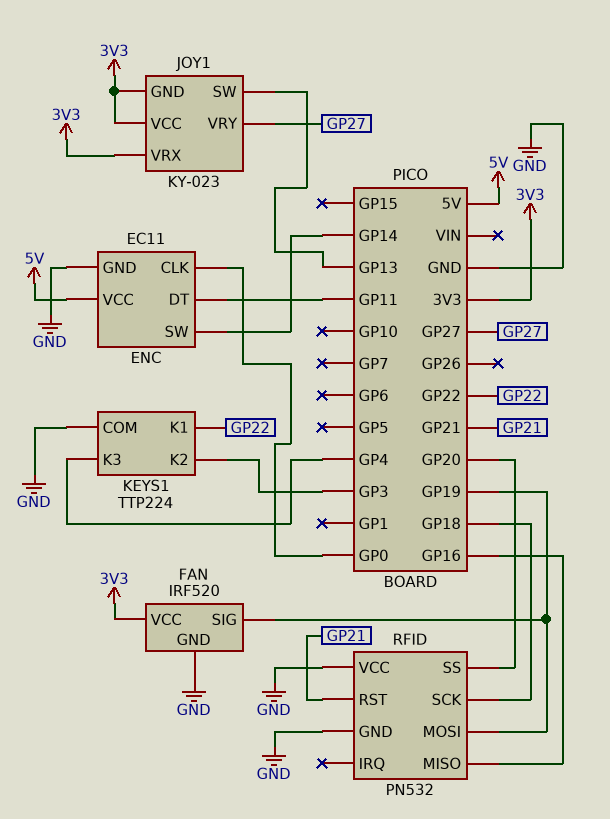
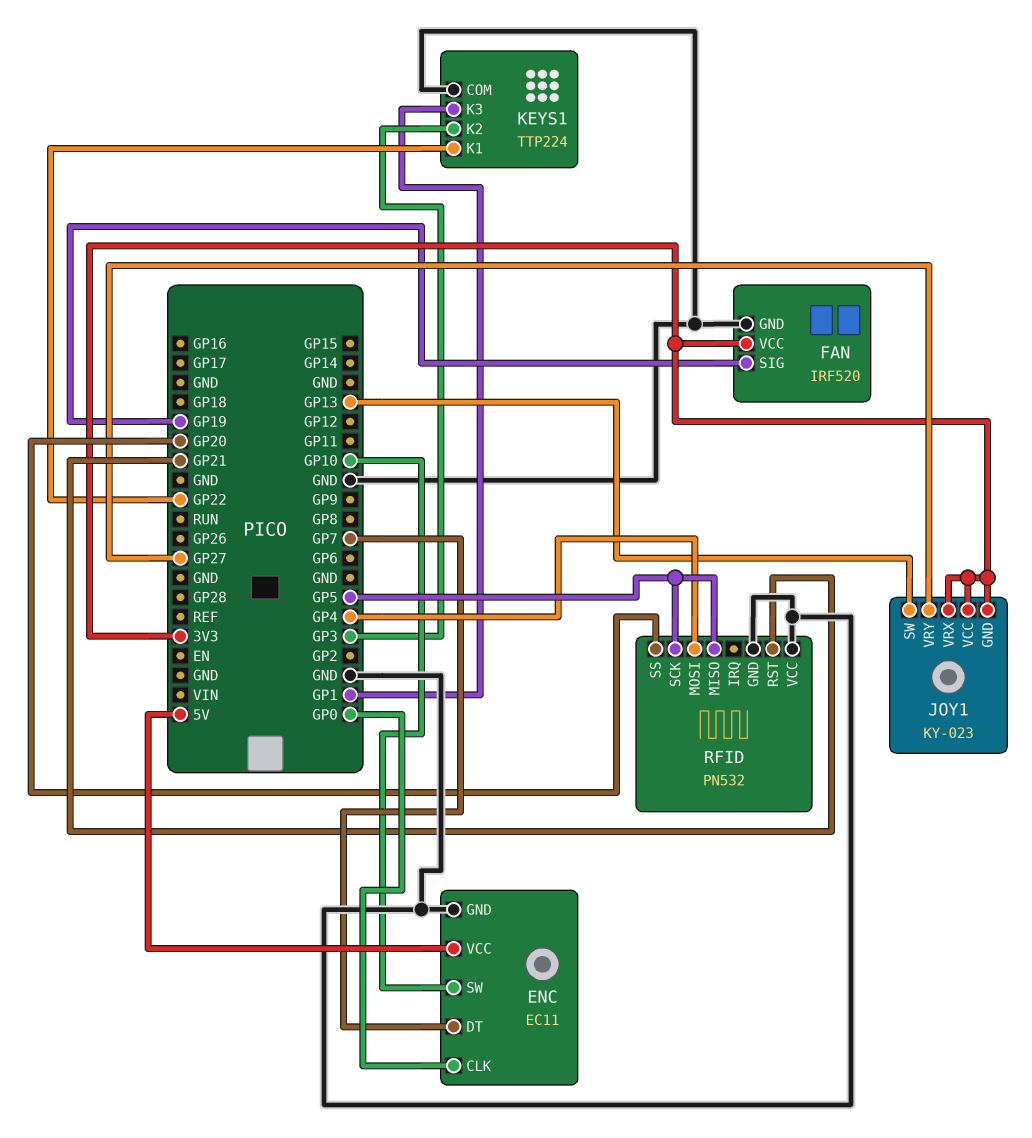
ENC pin DT: GP11 -> GP7
ENC pin SW: GP14 -> GP10
KEYS1 pin K3: GP4 -> GP1
RFID pin MISO: GP16 -> GP5
RFID pin MOSI: GP19 -> GP4
RFID pin SCK: GP18 -> GP5

